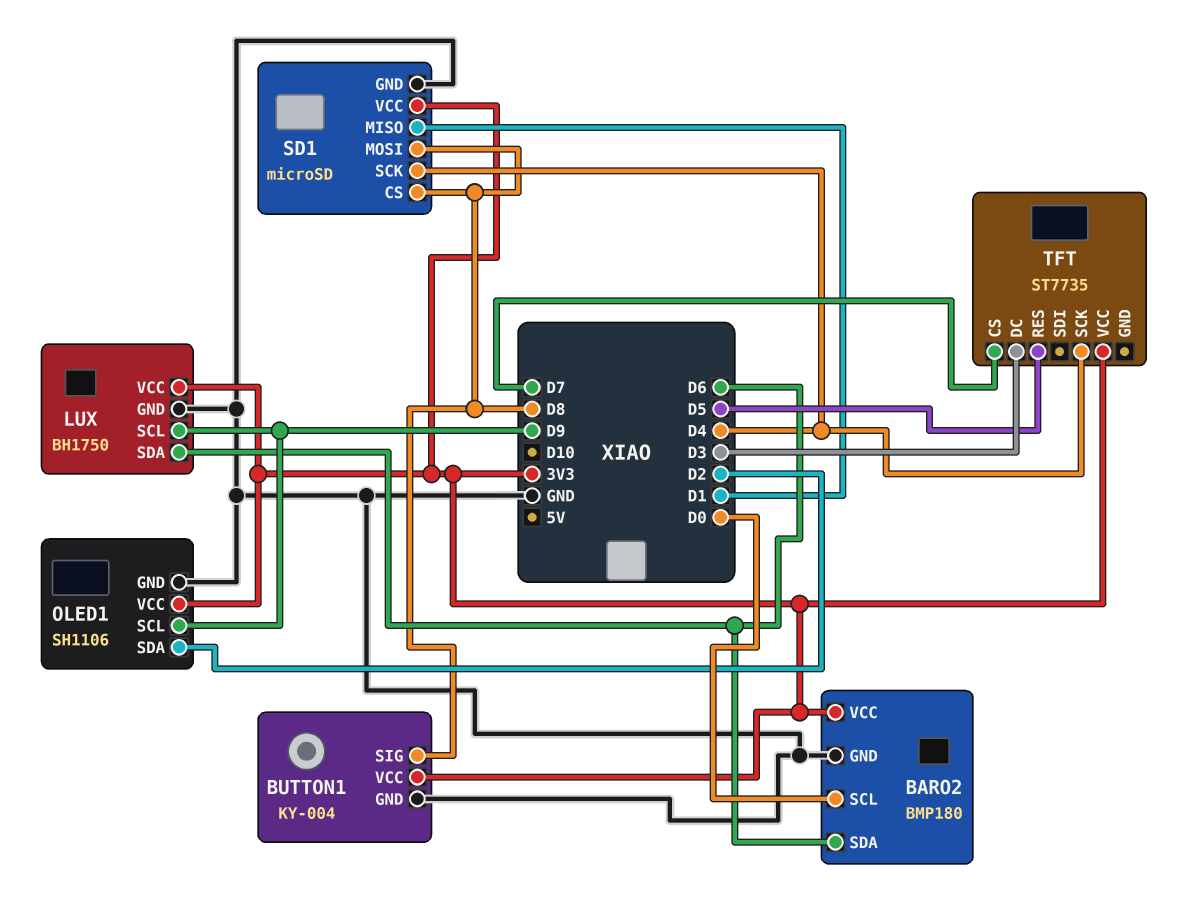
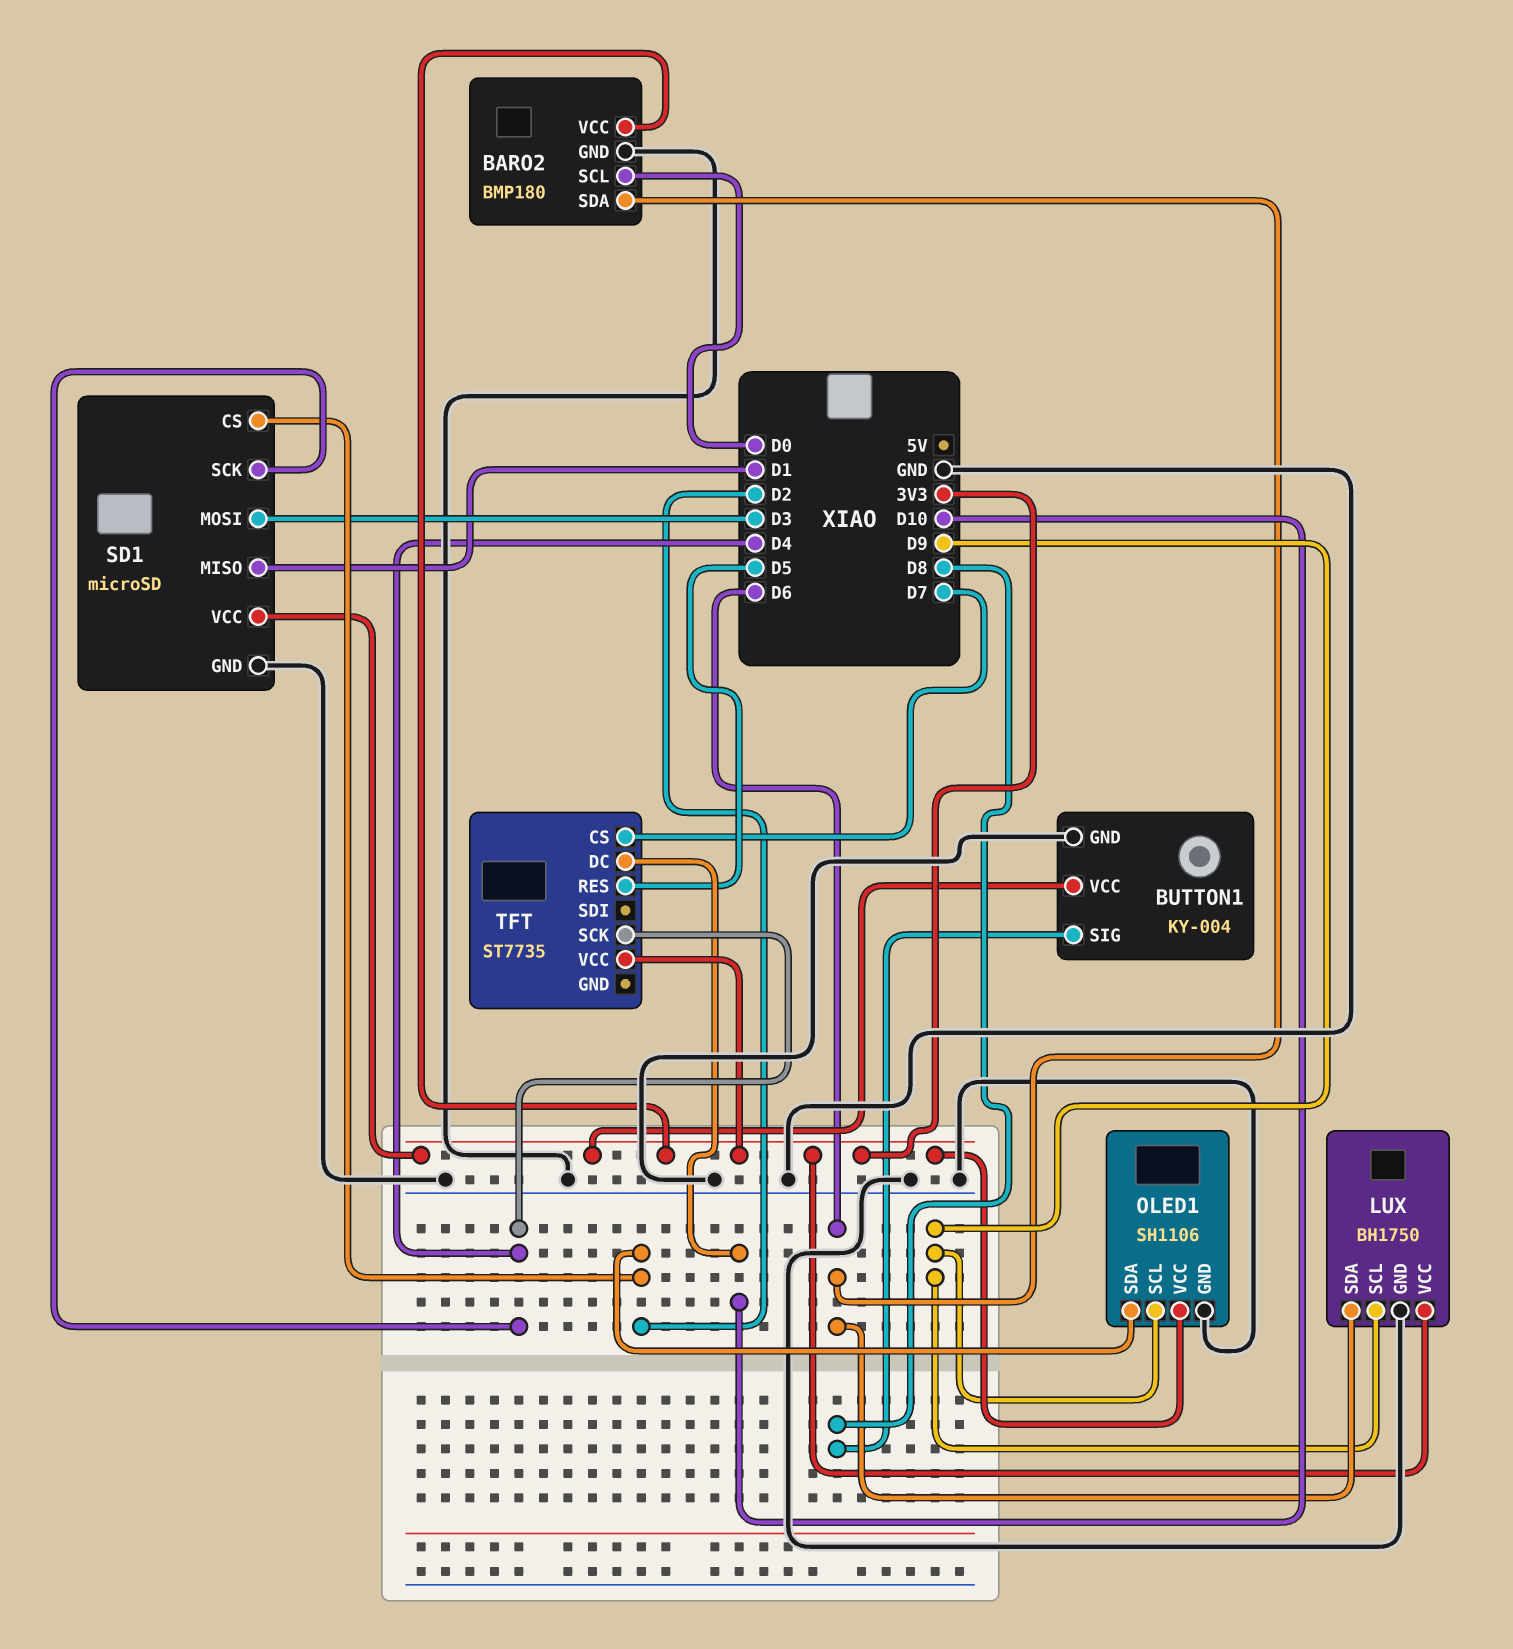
SD1 pin CS: D8 -> D2
SD1 pin MOSI: D8 -> D3
TFT pin DC: D3 -> D10

